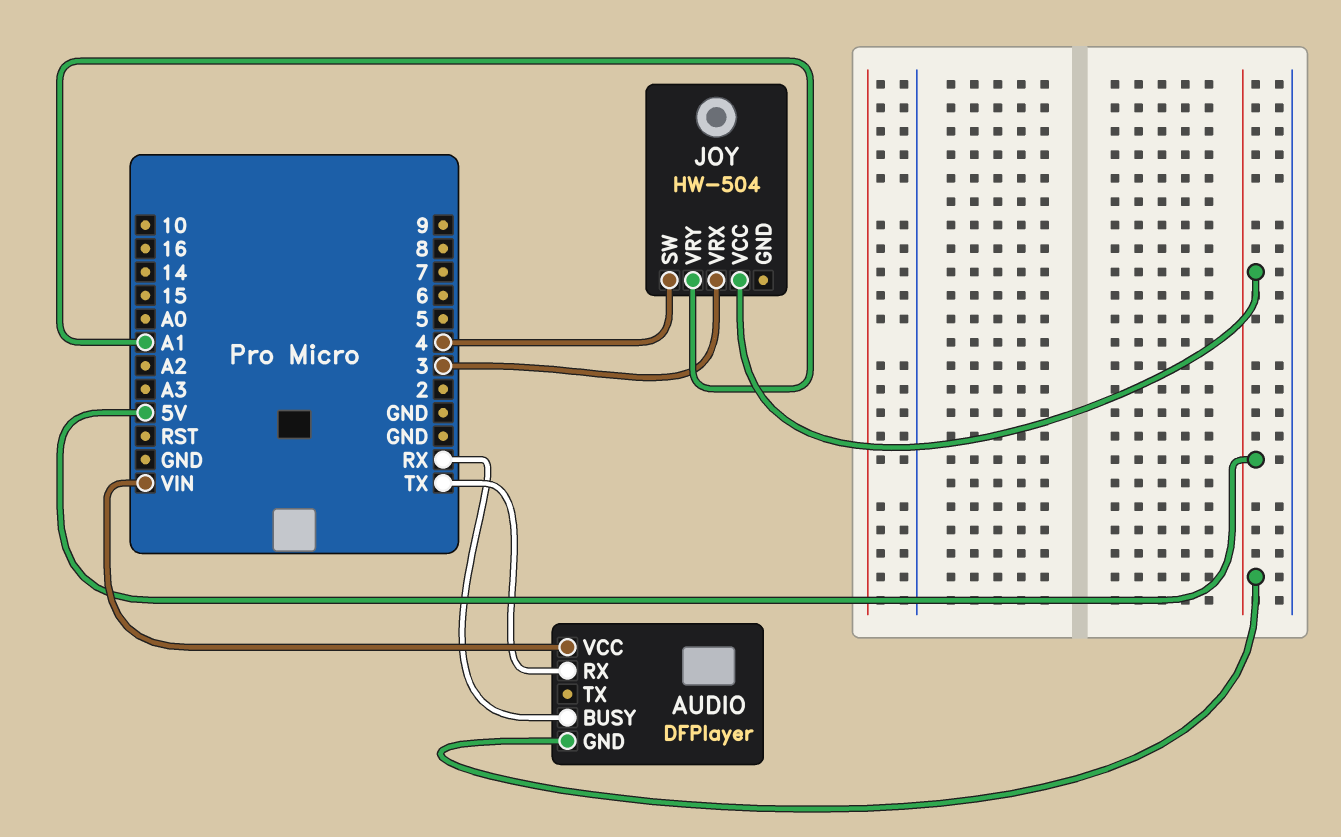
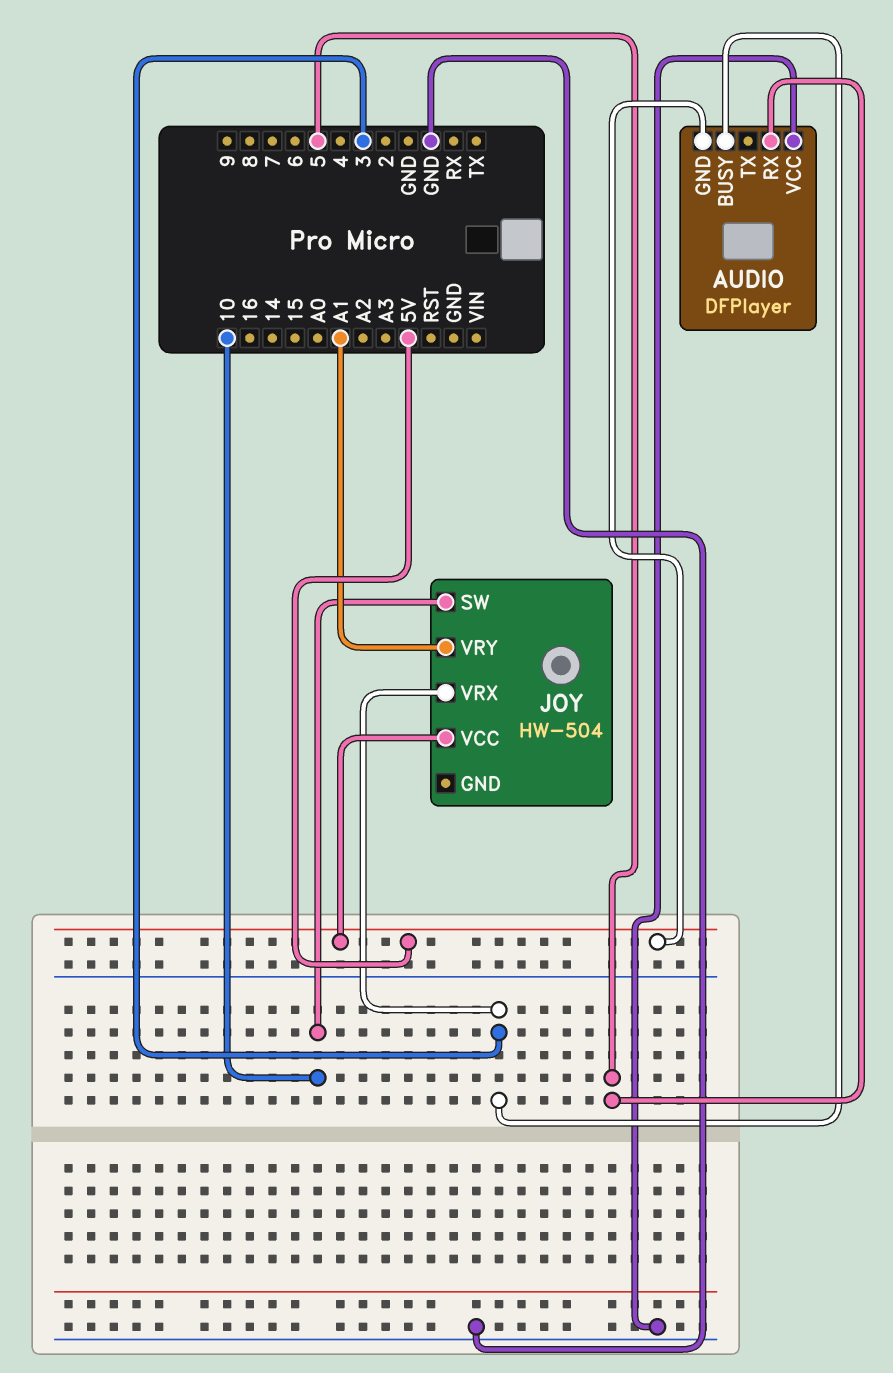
AUDIO pin BUSY: RX -> 3
AUDIO pin RX: TX -> 5
AUDIO pin VCC: VIN -> GND
JOY pin SW: 4 -> 10

